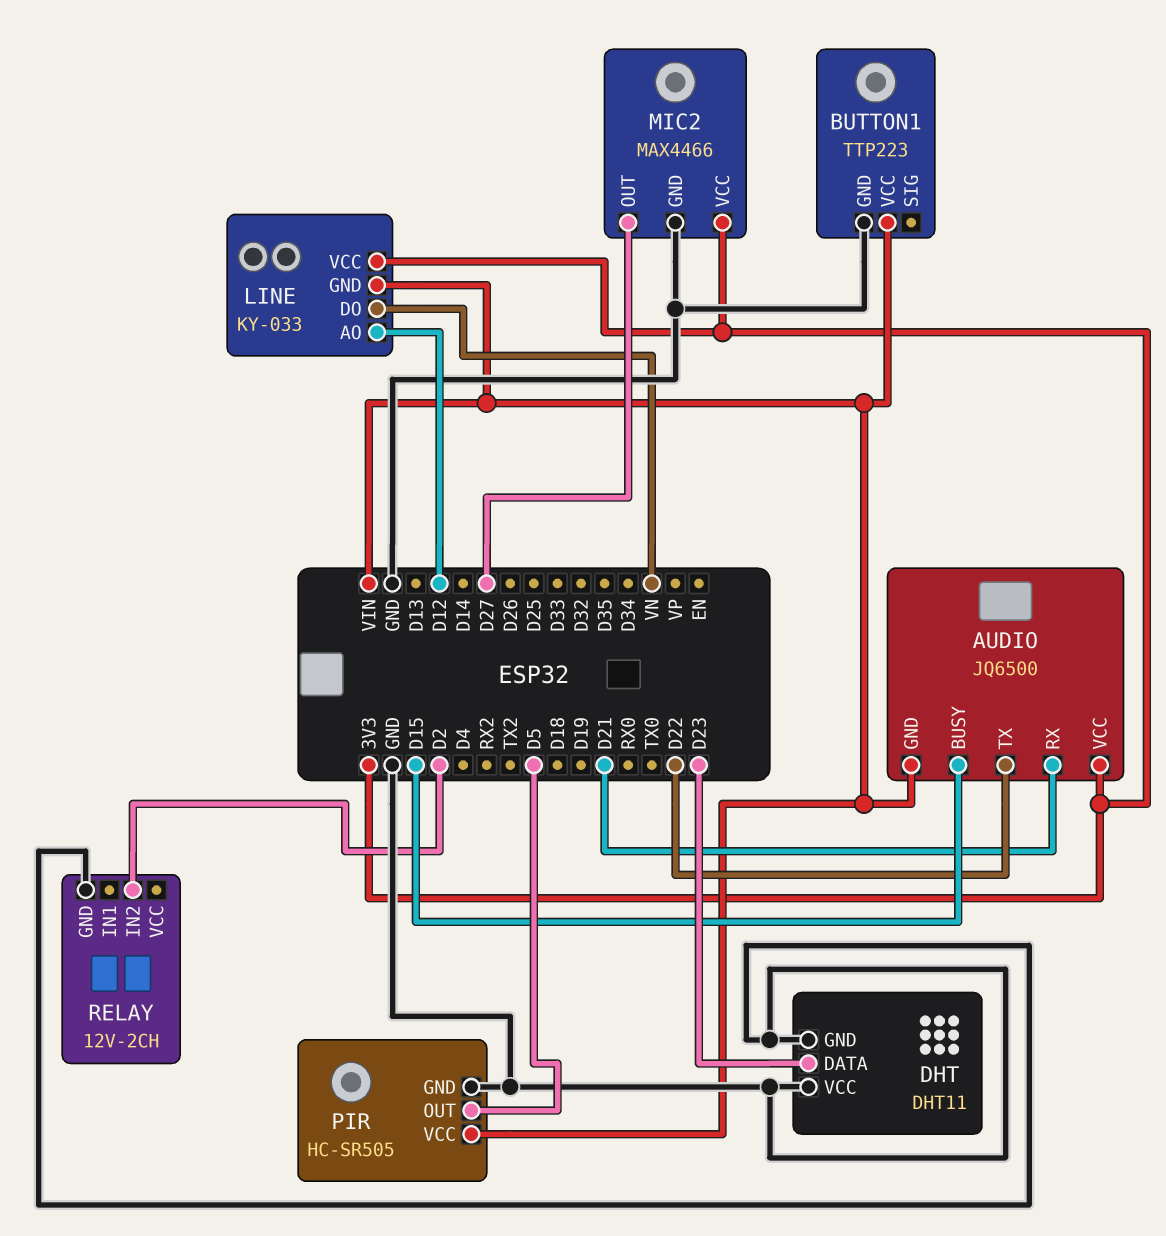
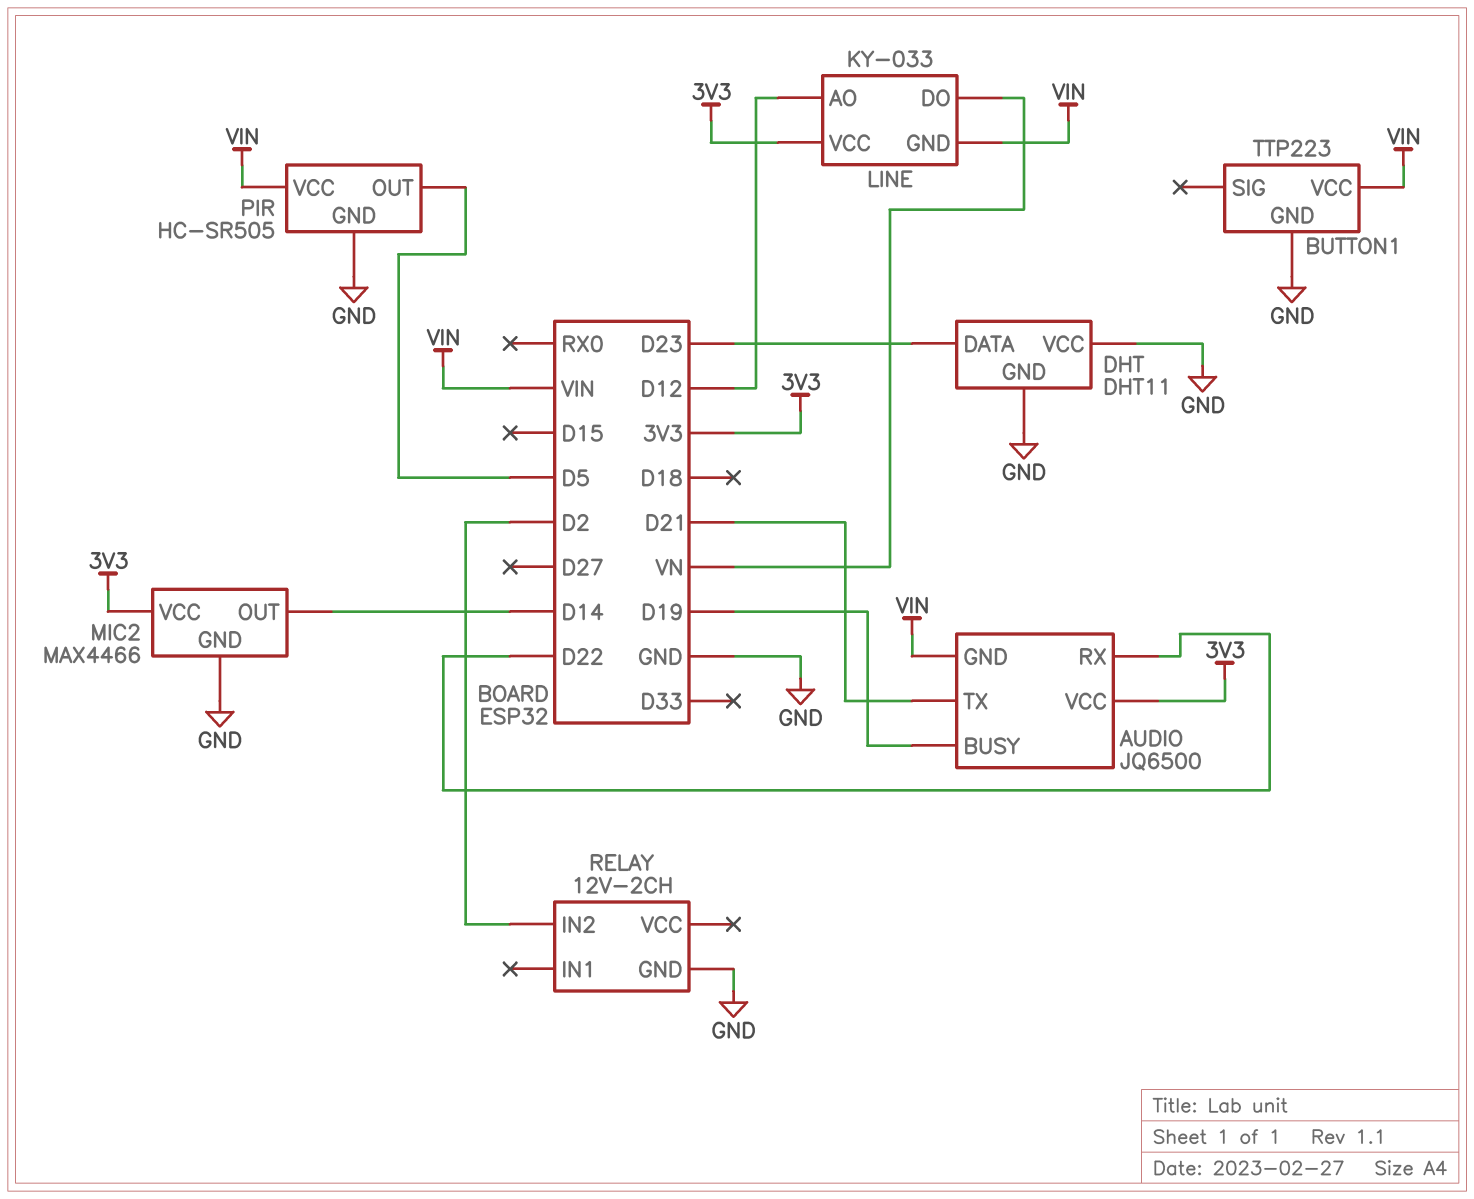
AUDIO pin BUSY: D15 -> D19
AUDIO pin RX: D21 -> D22
AUDIO pin TX: D22 -> D21
MIC2 pin OUT: D27 -> D14

